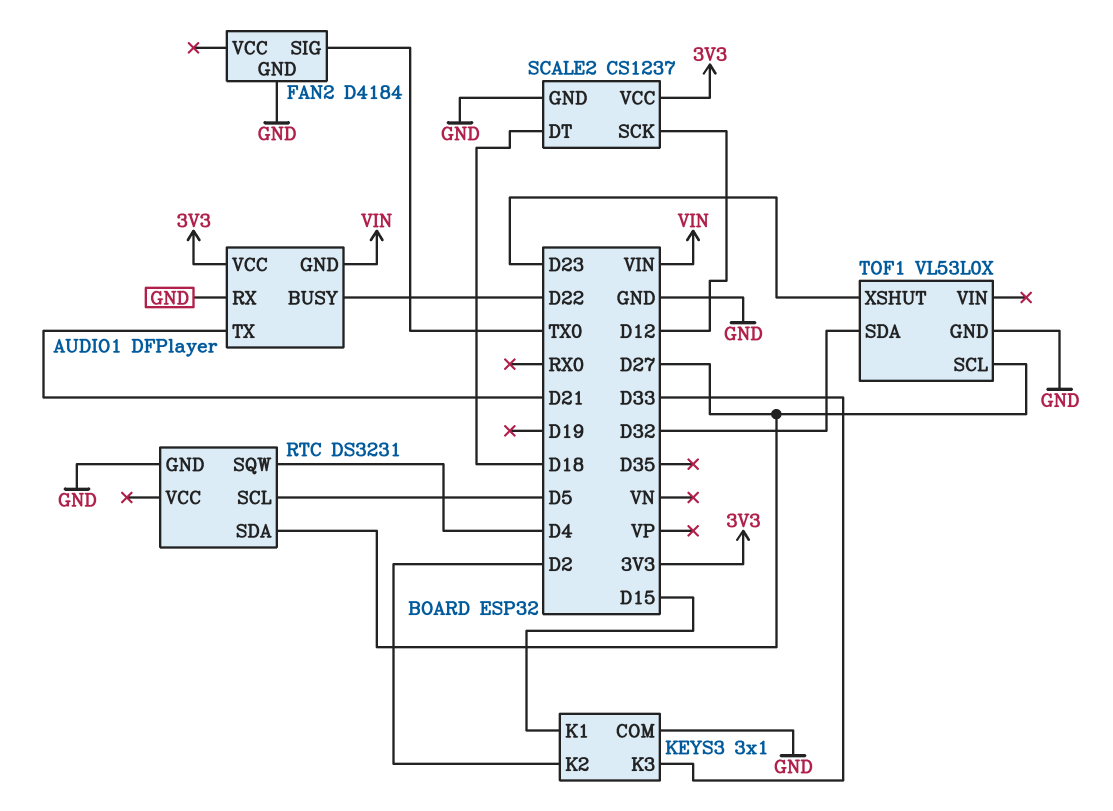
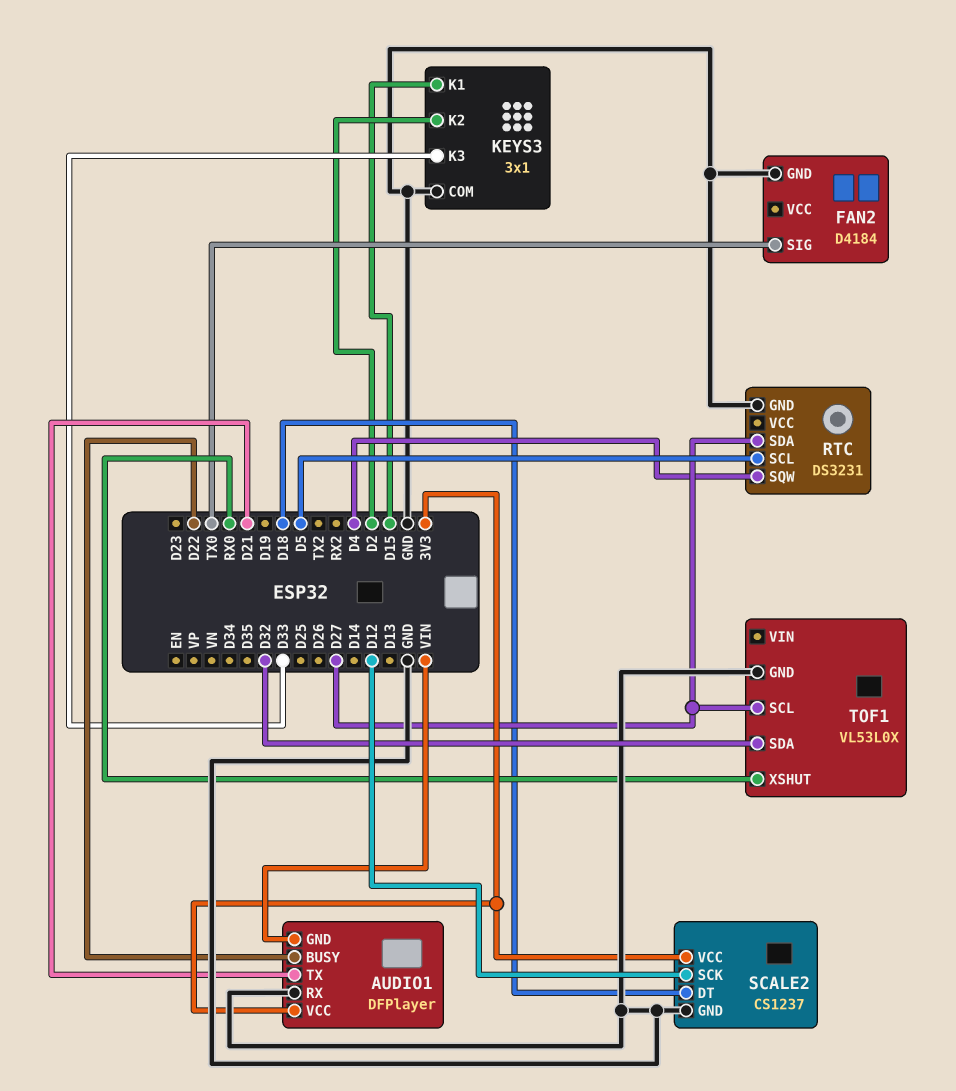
TOF1 pin XSHUT: D23 -> RX0

